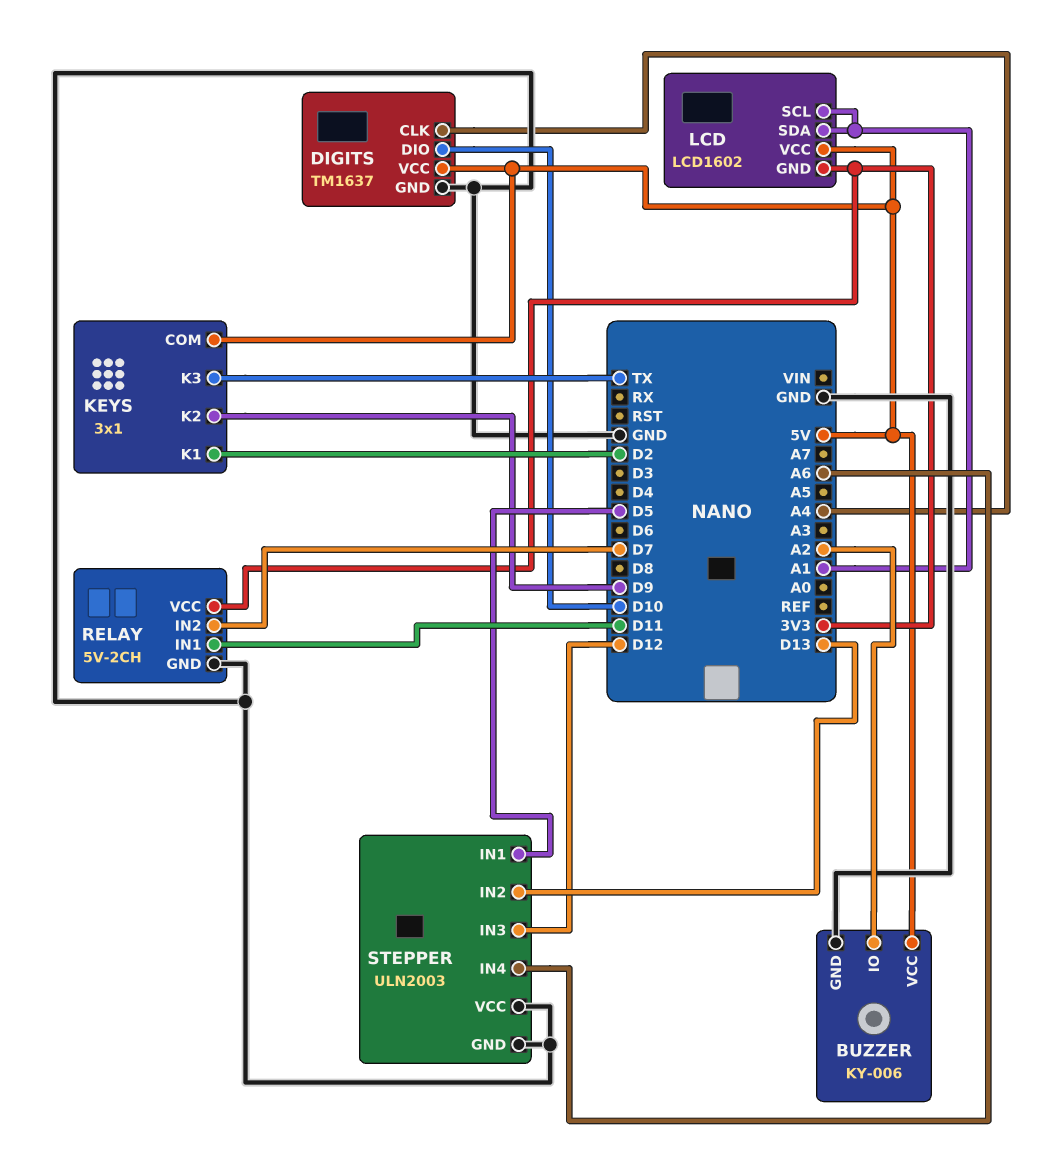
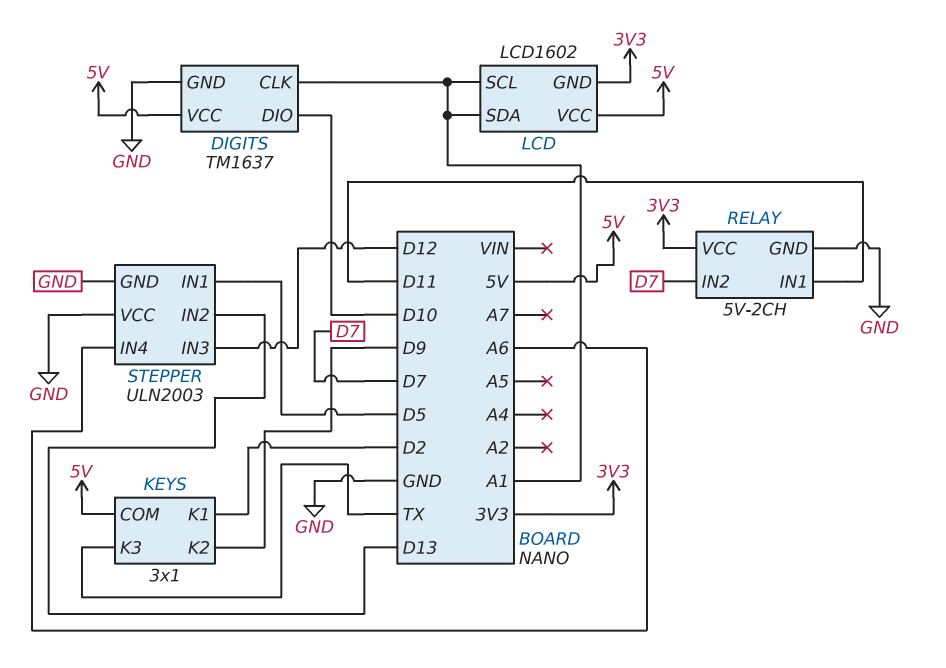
BUZZER: KY-006 -> none
BUZZER pin GND: GND -> none
BUZZER pin IO: A2 -> none
BUZZER pin VCC: 5V -> none
DIGITS pin CLK: A4 -> A1

